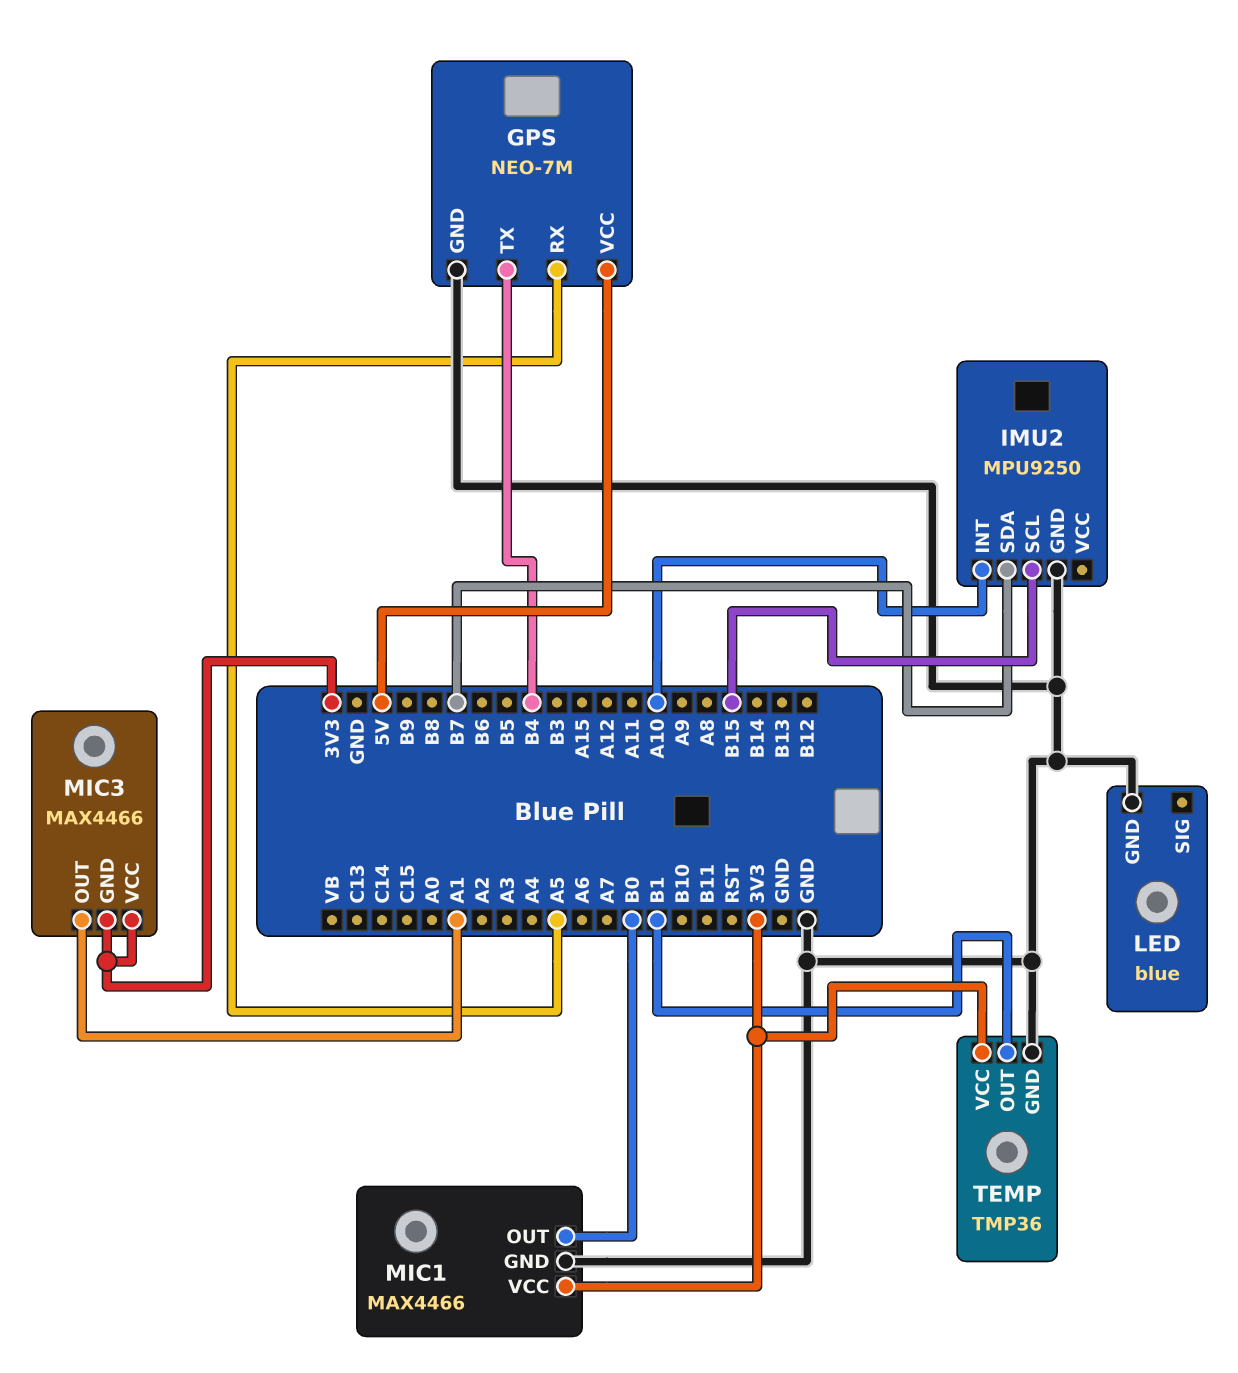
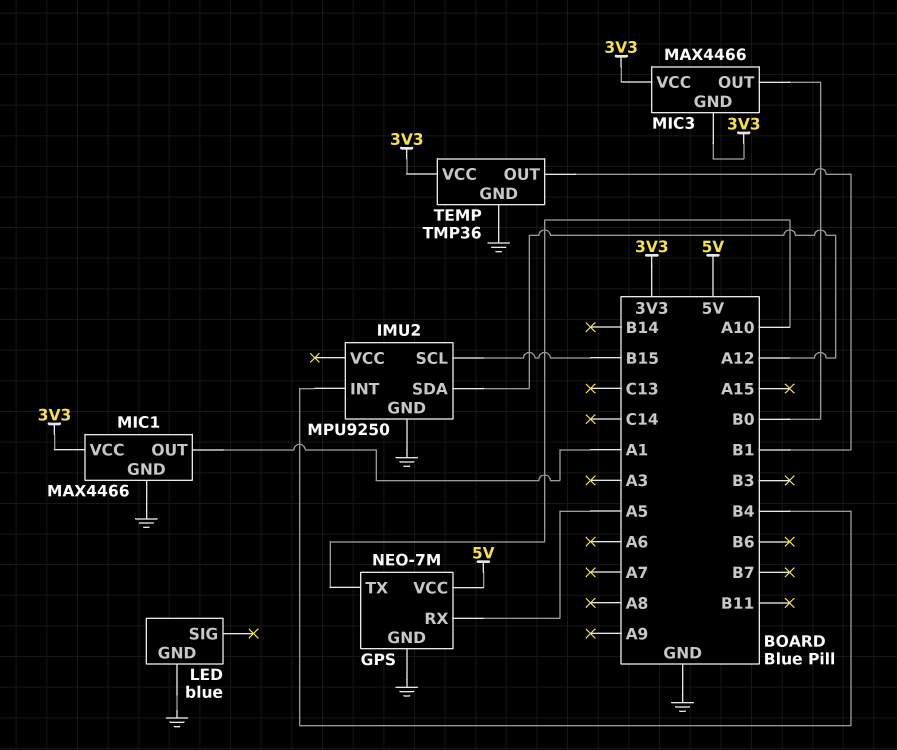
GPS pin TX: B4 -> A10
IMU2 pin INT: A10 -> B4
IMU2 pin SDA: B7 -> A12
MIC1 pin OUT: B0 -> A1
MIC3 pin OUT: A1 -> B0

